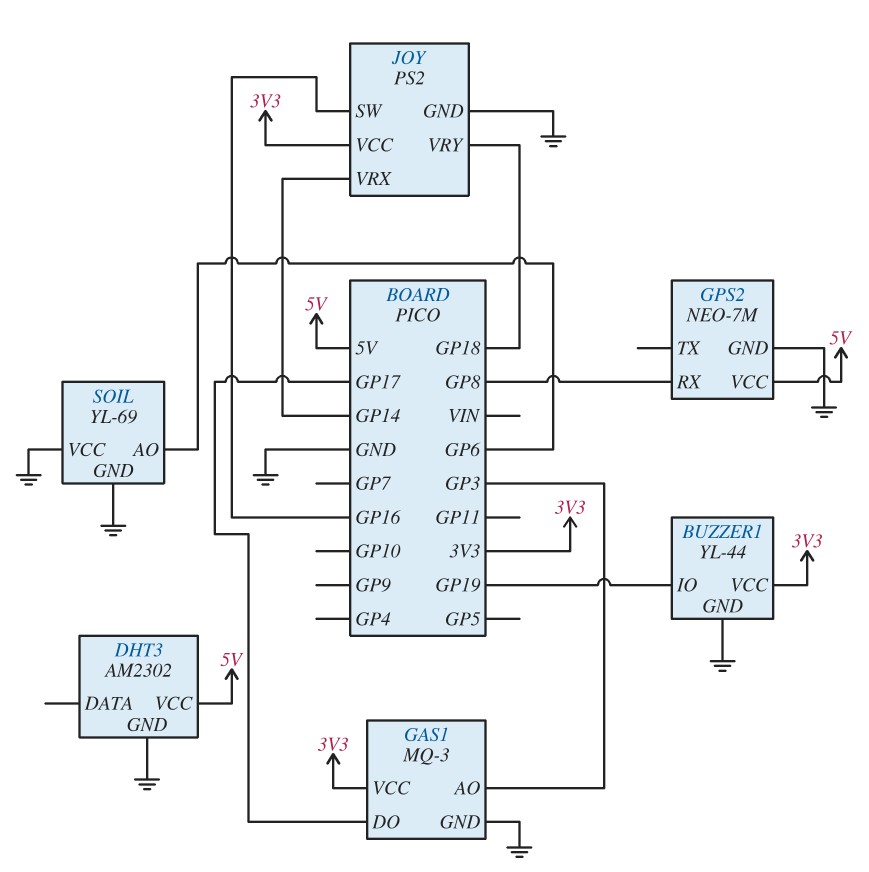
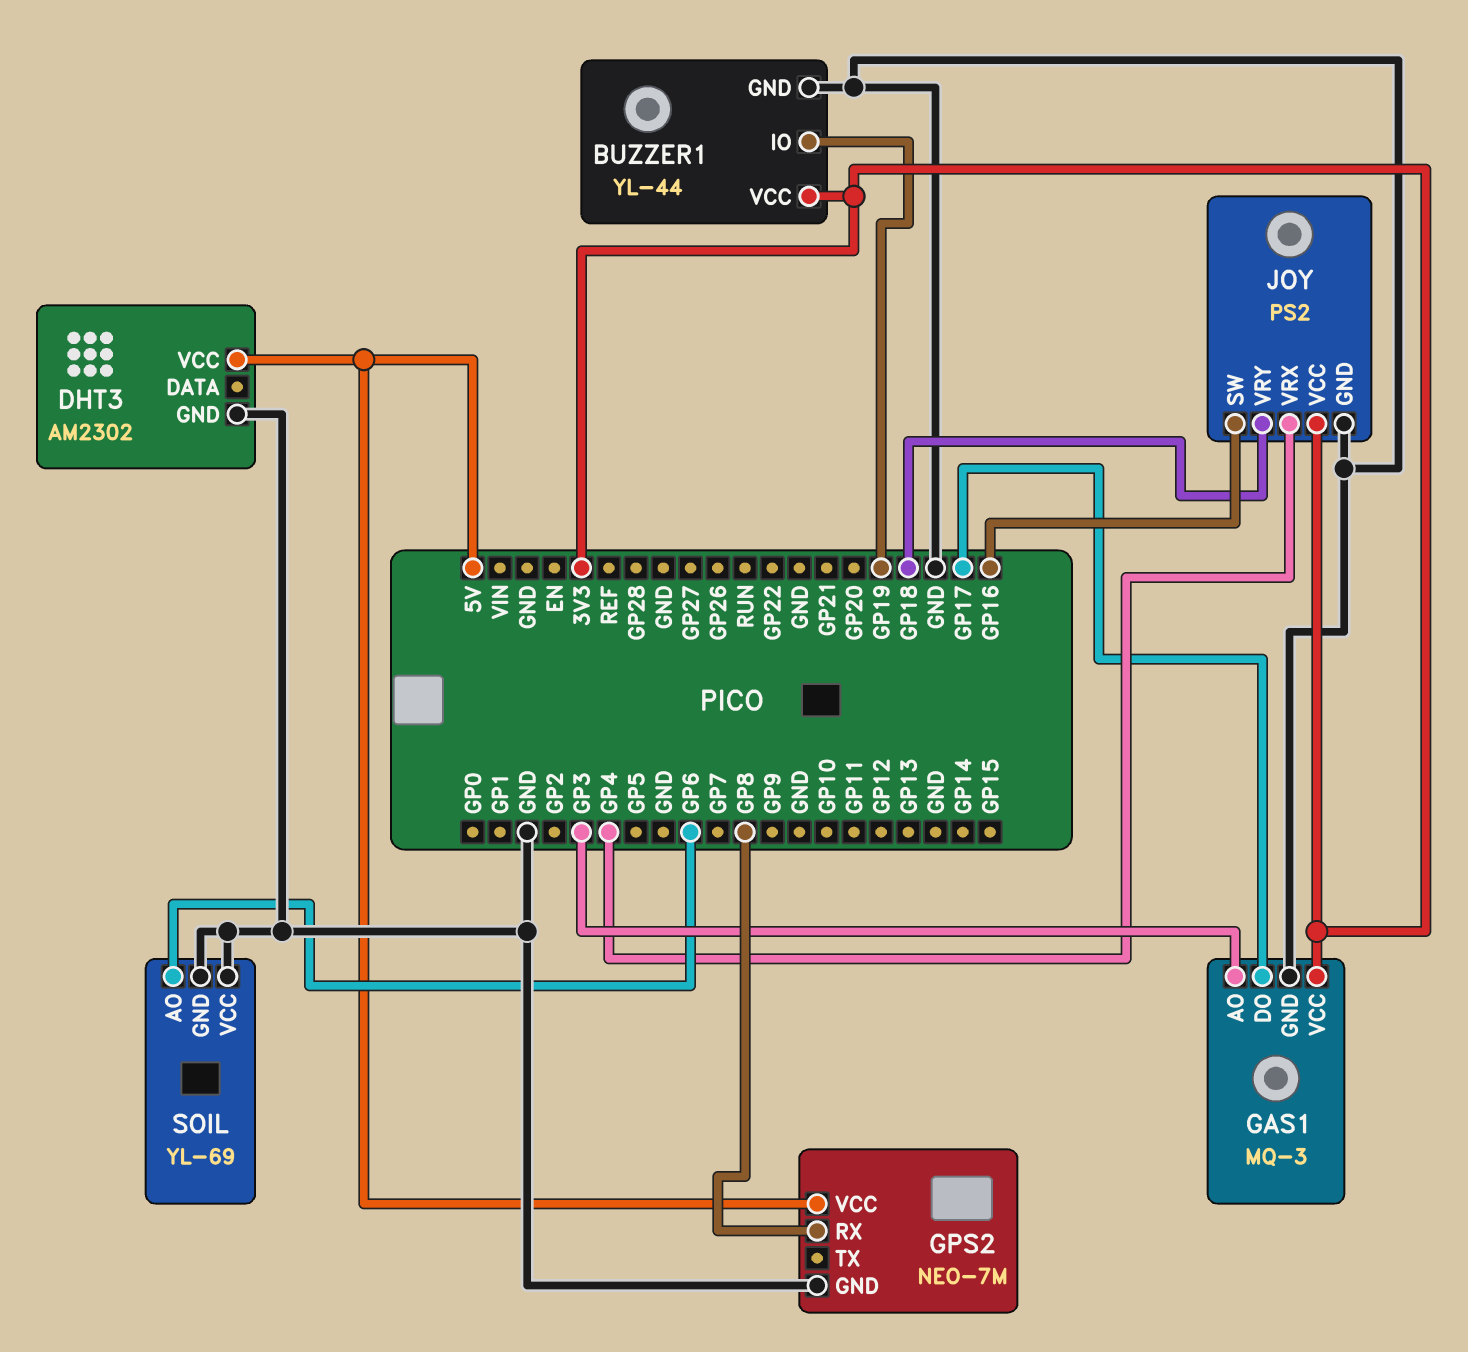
JOY pin VRX: GP14 -> GP4

